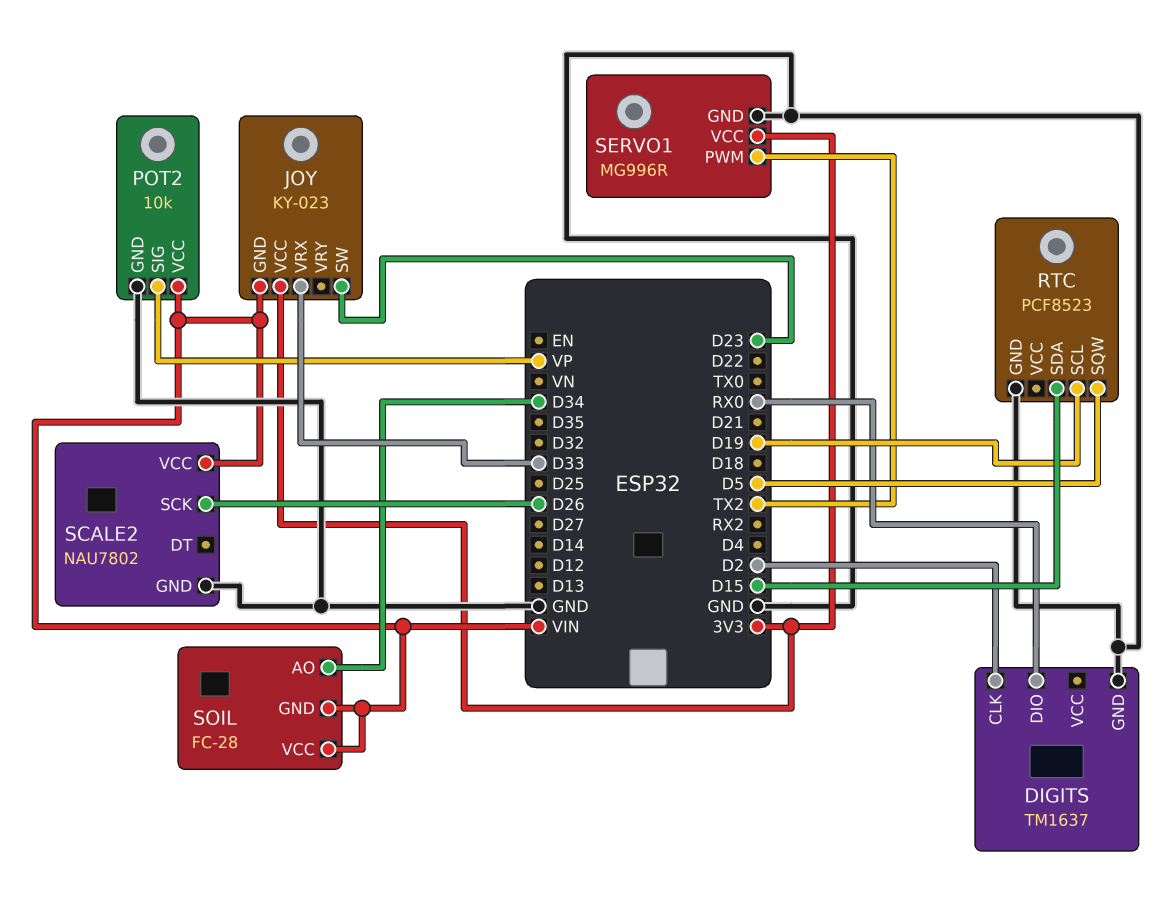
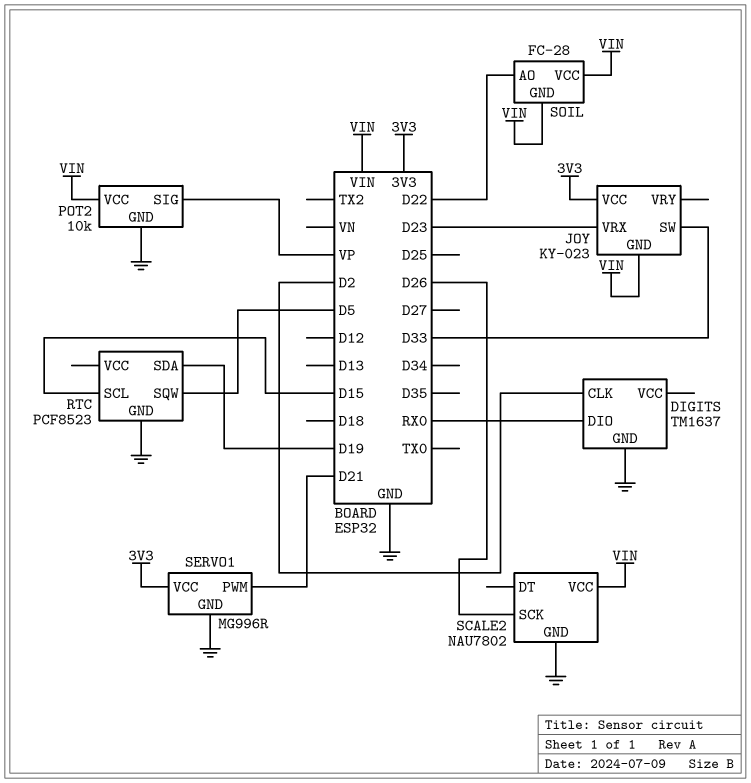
JOY pin SW: D23 -> D33
JOY pin VRX: D33 -> D23
RTC pin SCL: D19 -> D15
RTC pin SDA: D15 -> D19
SERVO1 pin PWM: TX2 -> D21
SOIL pin AO: D34 -> D22

